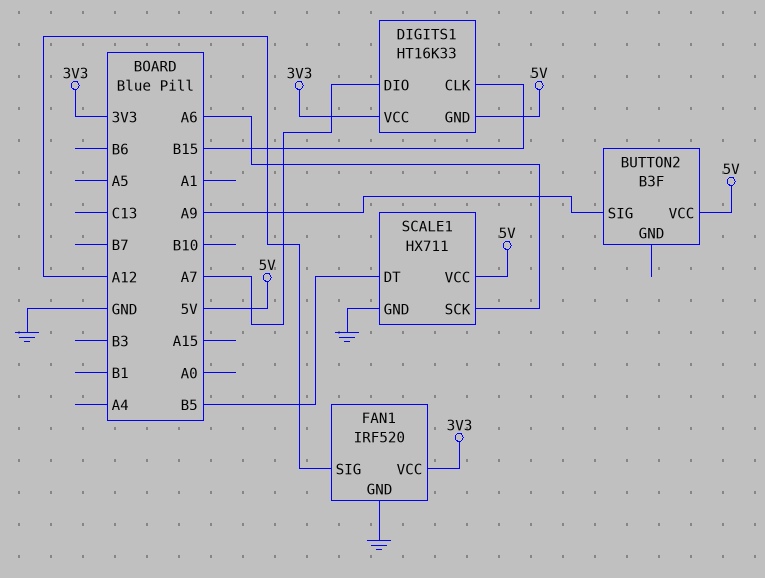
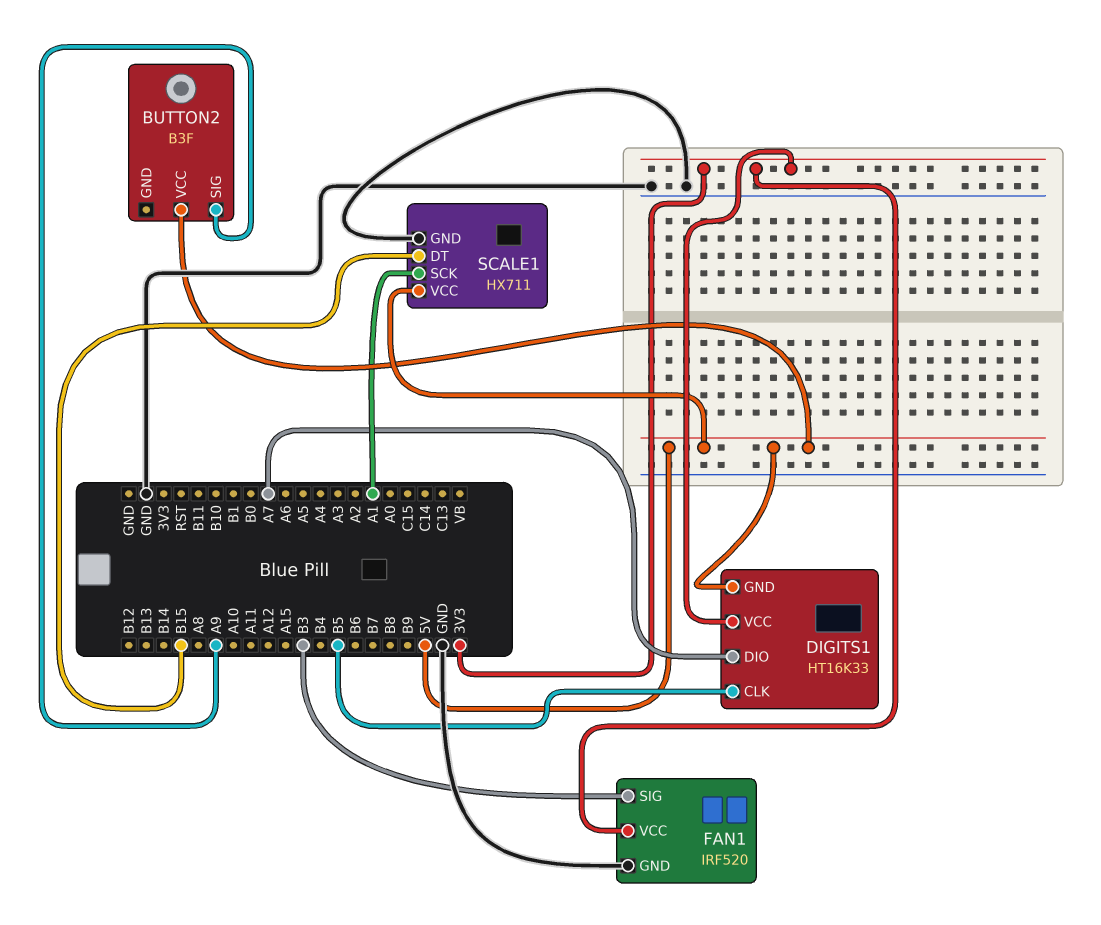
DIGITS1 pin CLK: B15 -> B5
FAN1 pin SIG: A12 -> B3
SCALE1 pin DT: B5 -> B15
SCALE1 pin SCK: A6 -> A1

